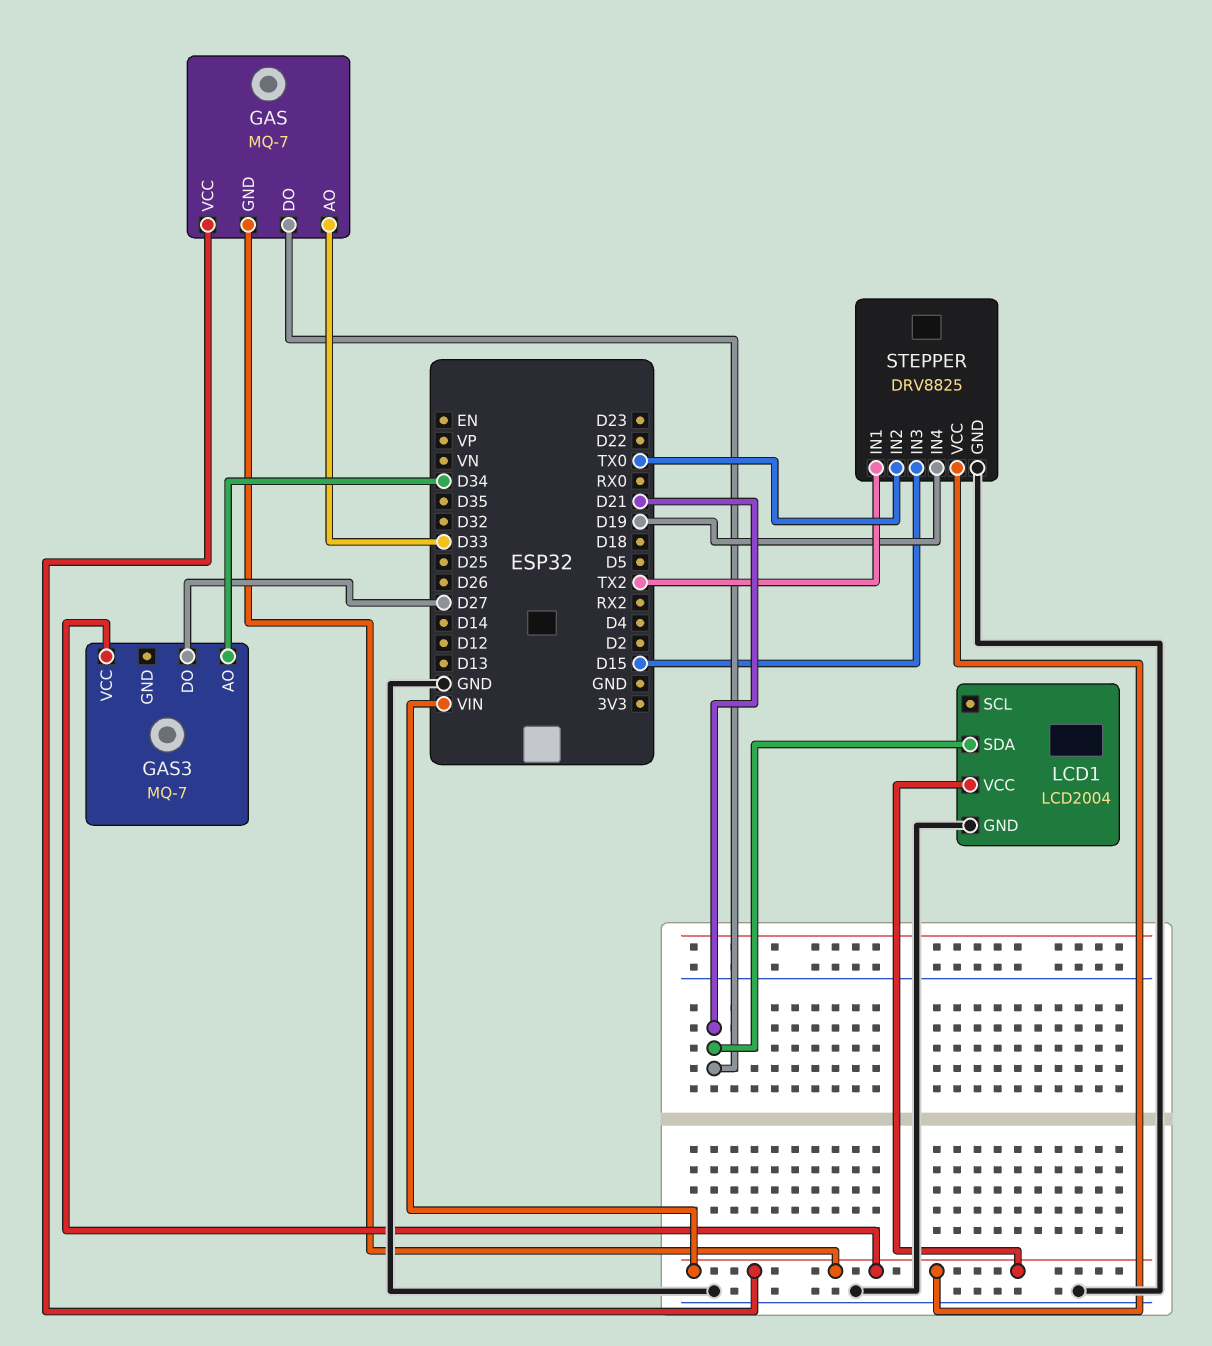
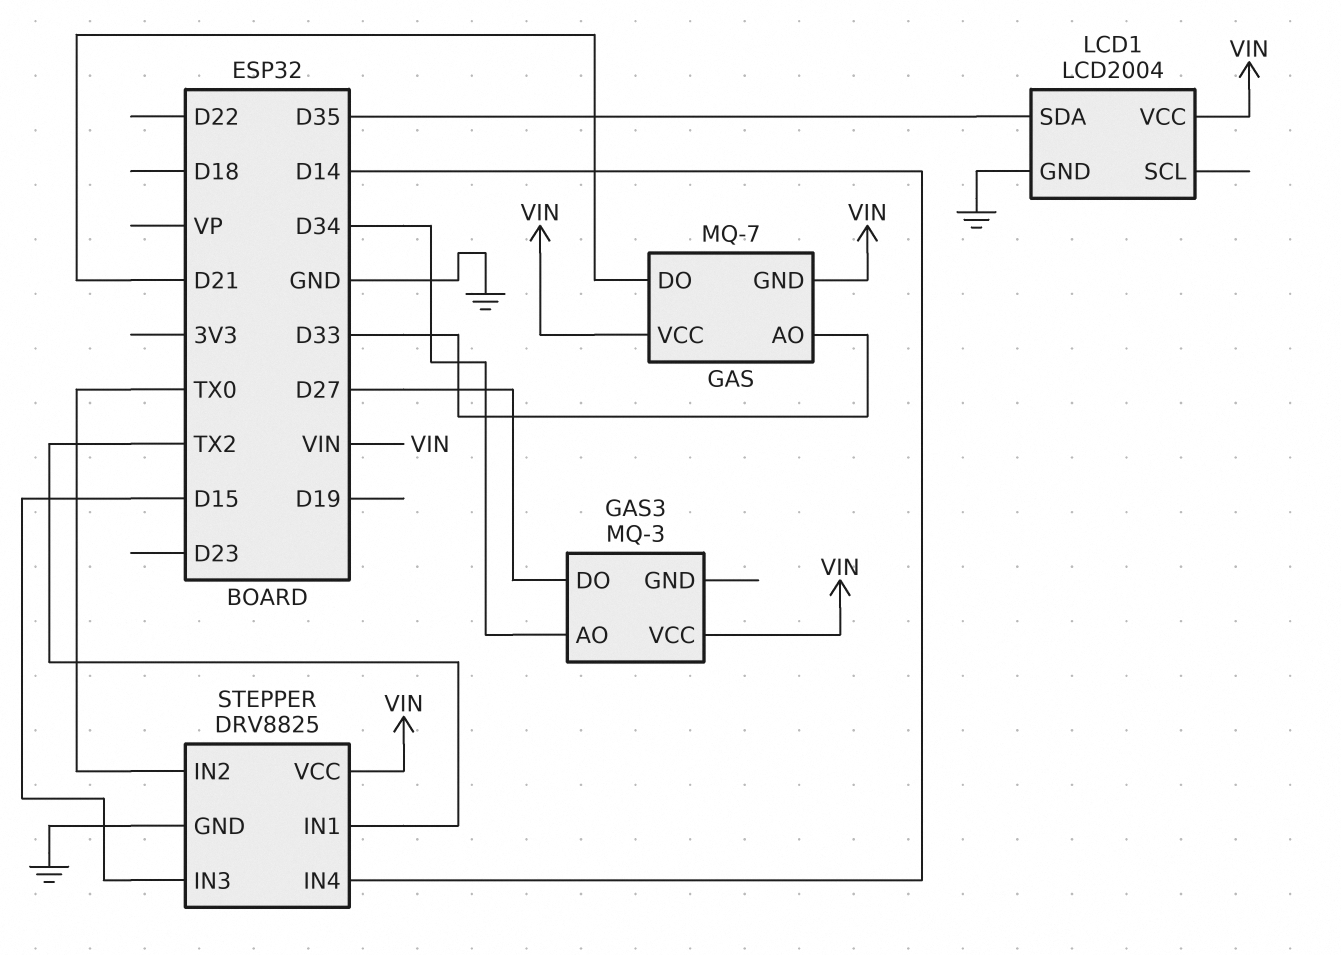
GAS3: MQ-7 -> MQ-3
LCD1 pin SDA: D21 -> D35
STEPPER pin IN4: D19 -> D14

